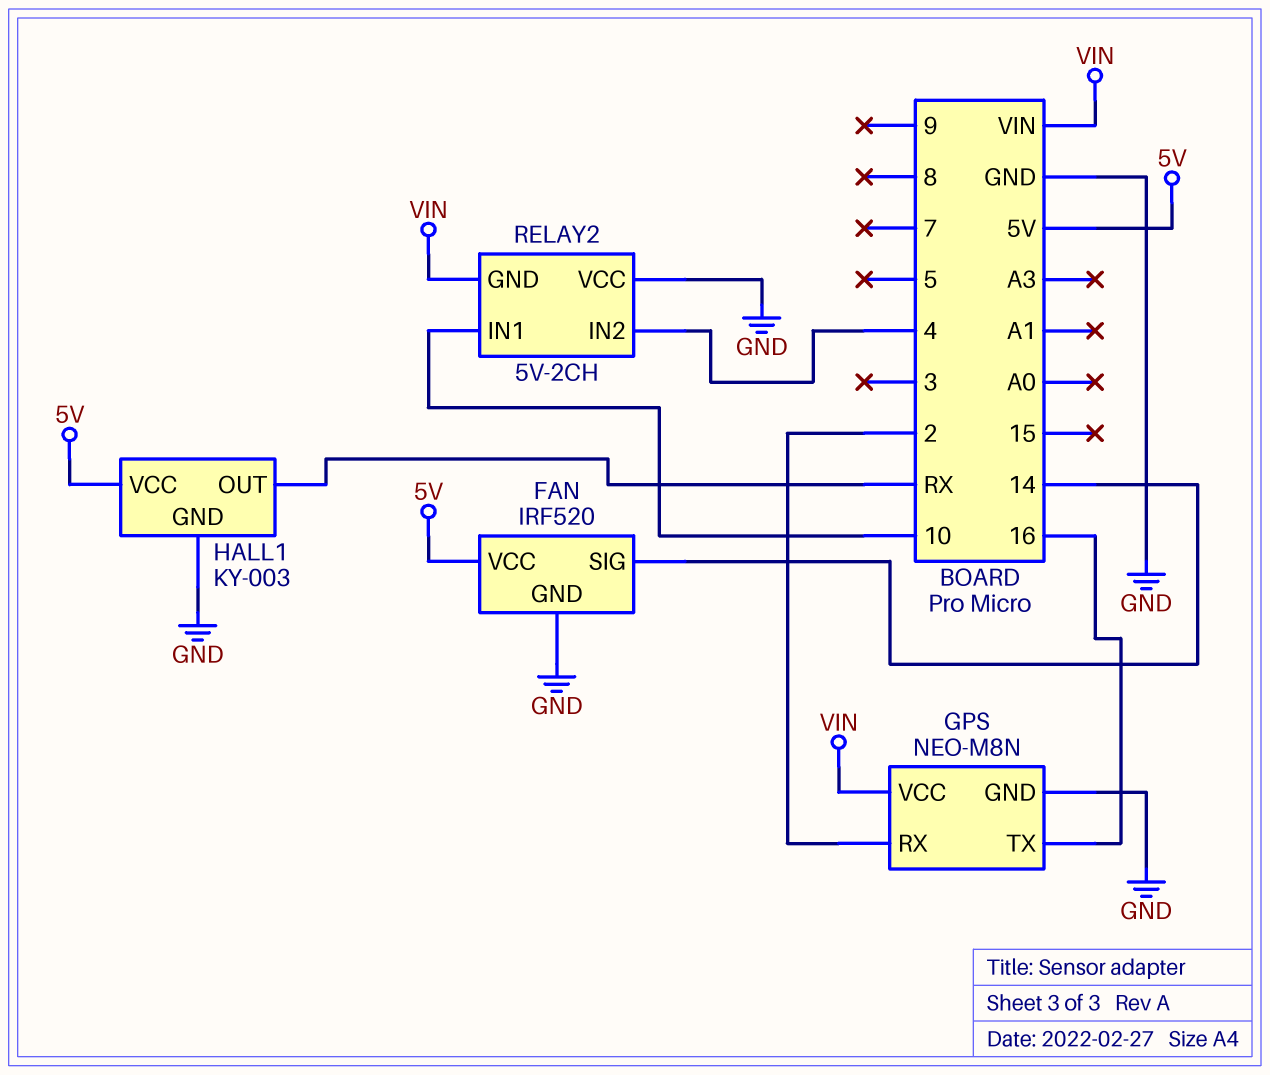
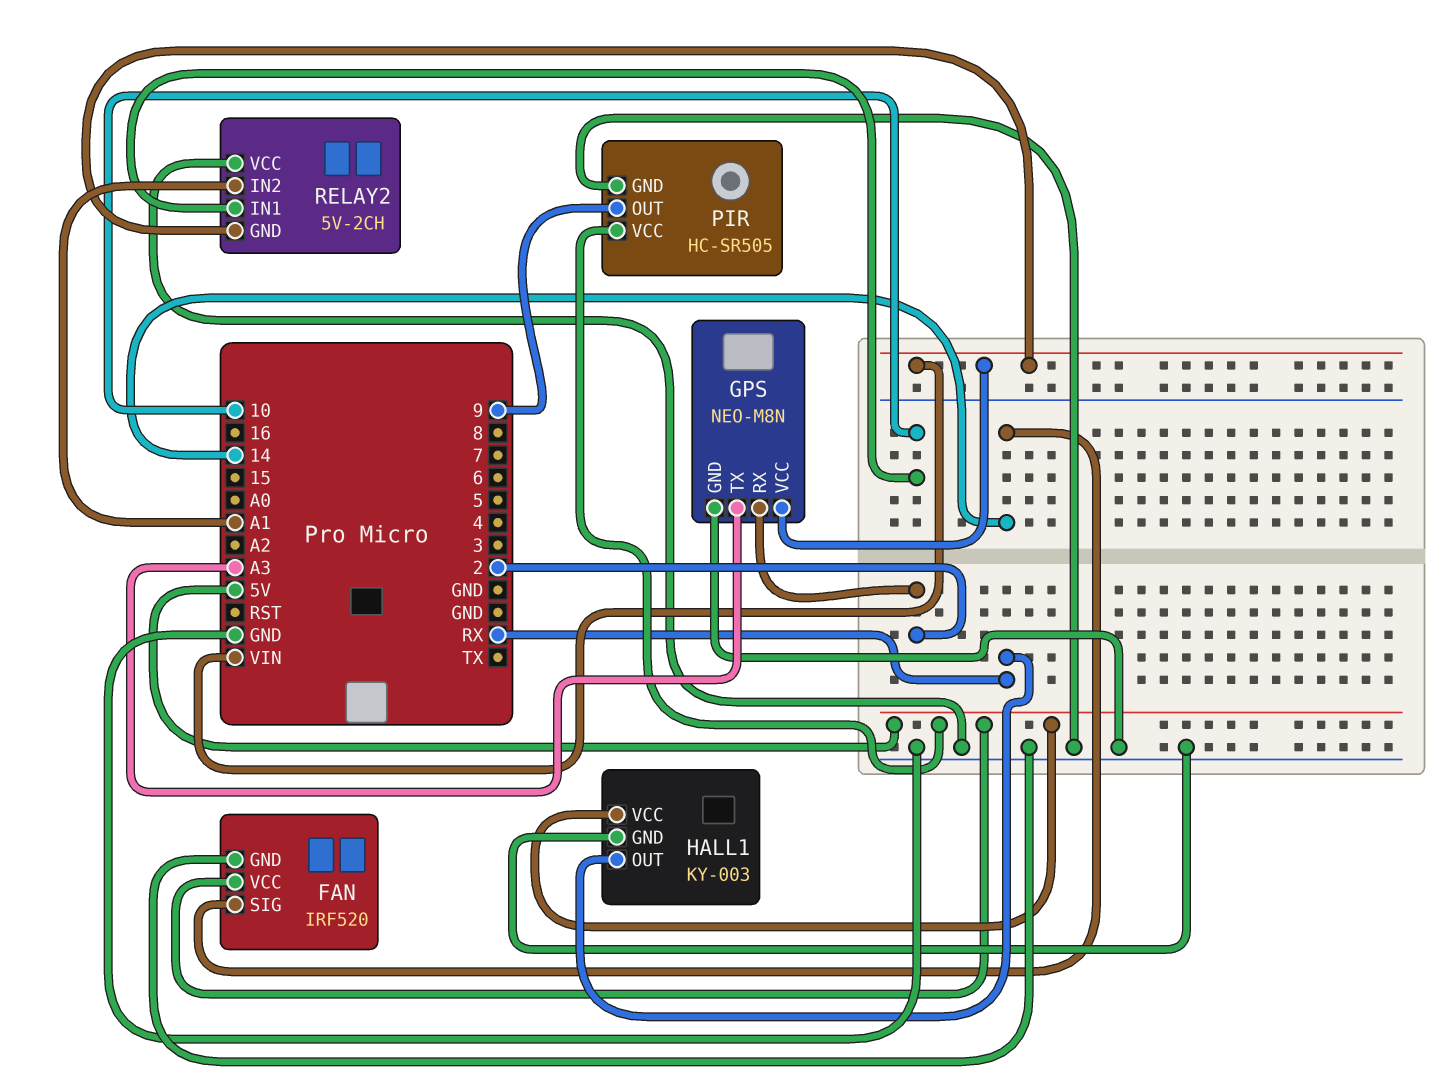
GPS pin TX: 16 -> A3
PIR: none -> HC-SR505
PIR pin GND: none -> GND
PIR pin OUT: none -> 9
PIR pin VCC: none -> 5V
RELAY2 pin IN2: 4 -> A1

